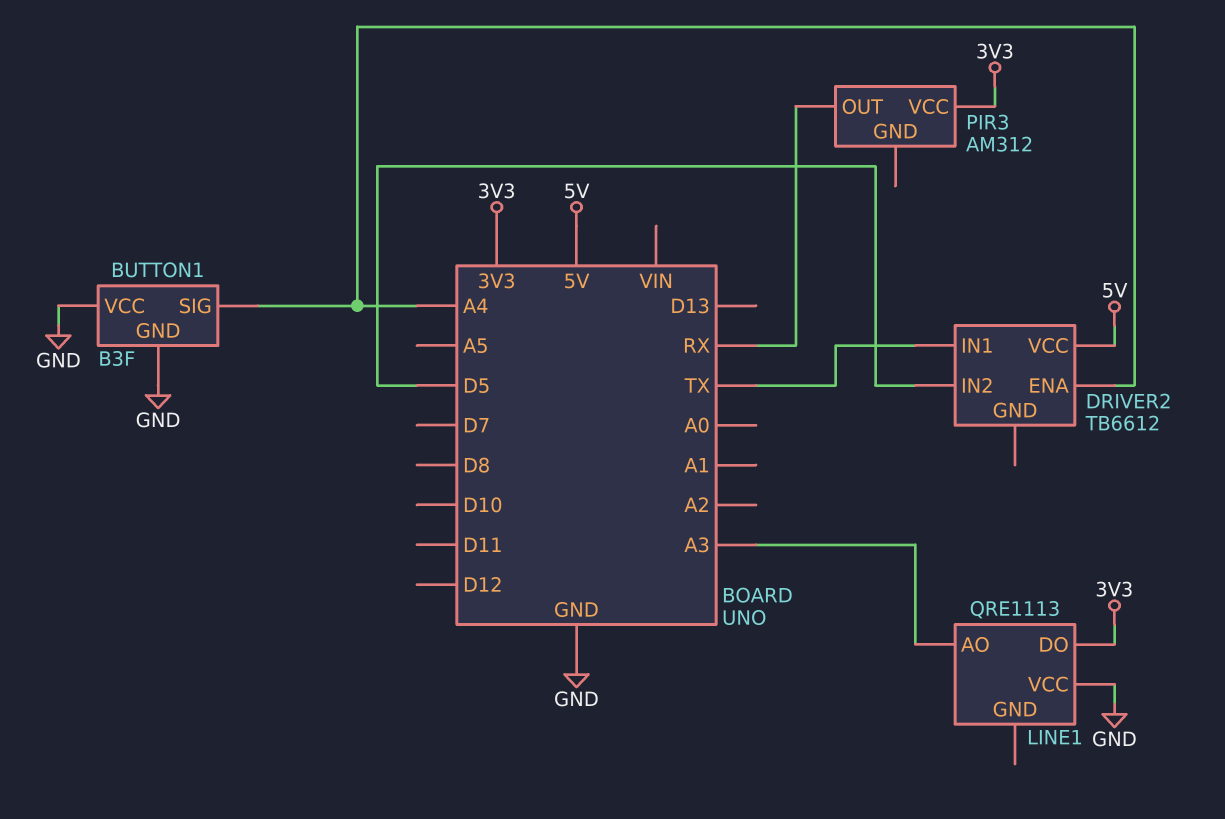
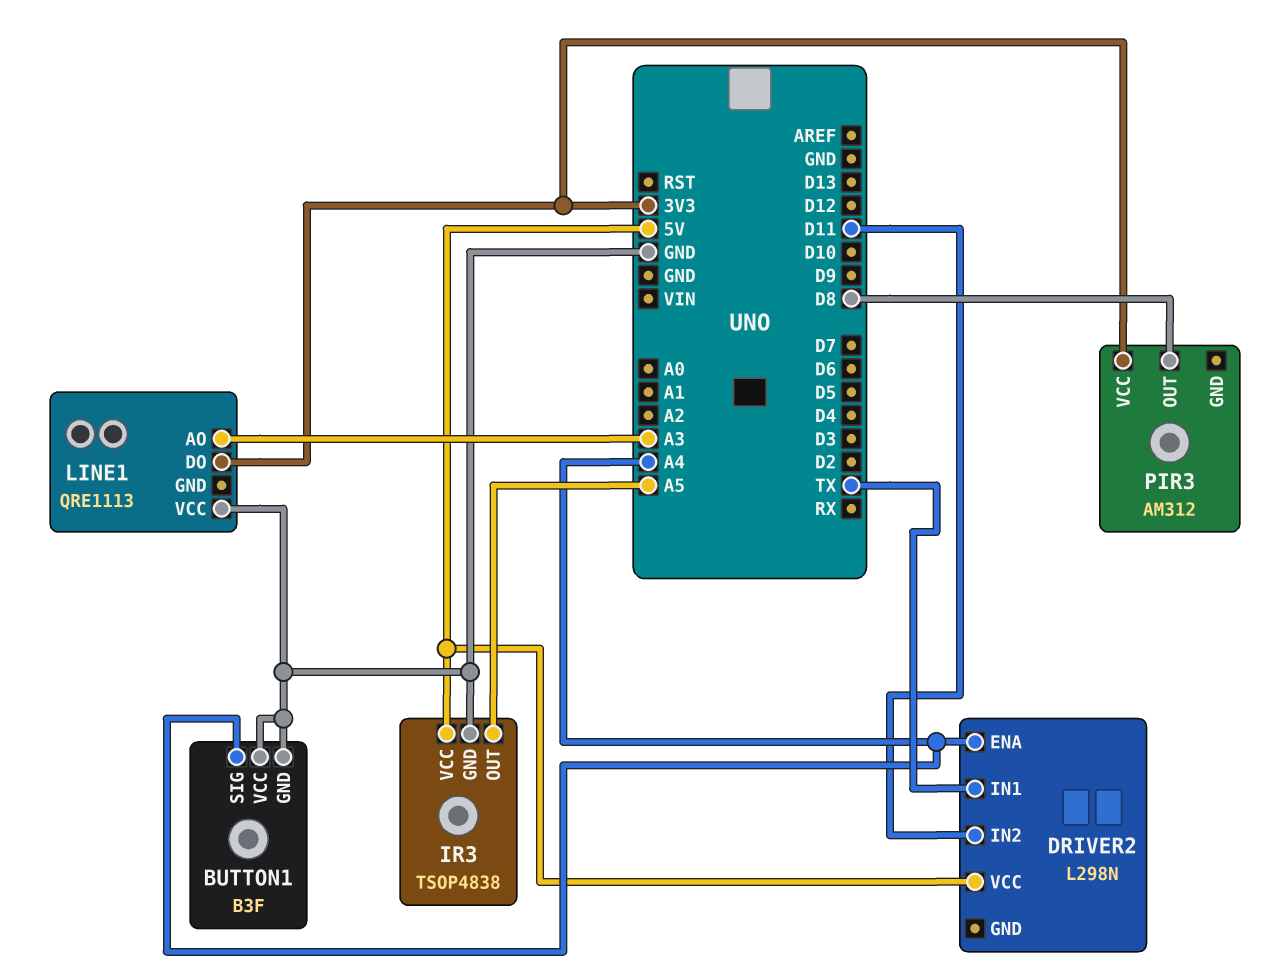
DRIVER2: TB6612 -> L298N
DRIVER2 pin IN2: D5 -> D11
IR3: none -> TSOP4838
IR3 pin GND: none -> GND
IR3 pin OUT: none -> A5
IR3 pin VCC: none -> 5V
PIR3 pin OUT: RX -> D8

